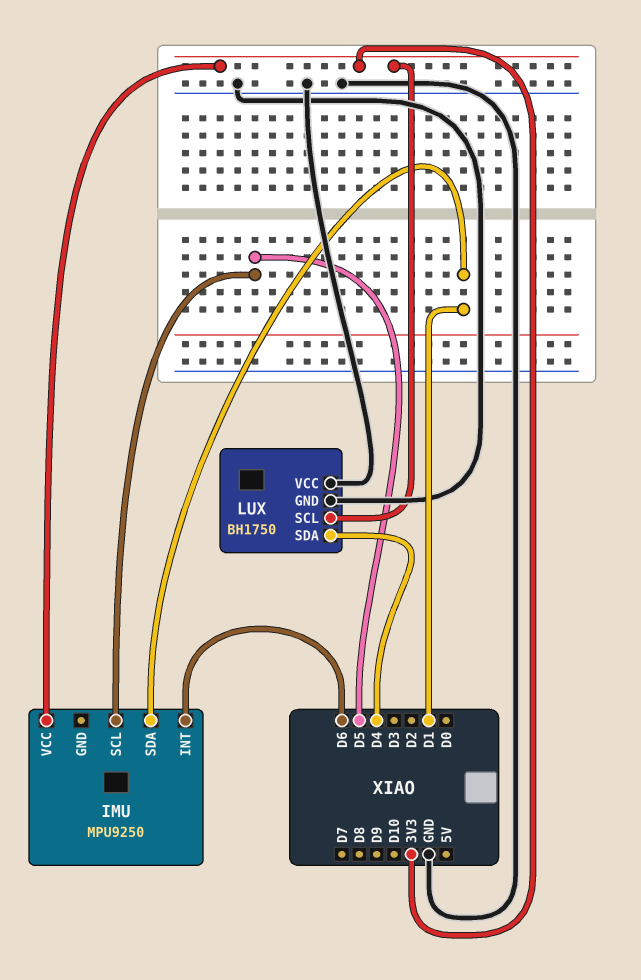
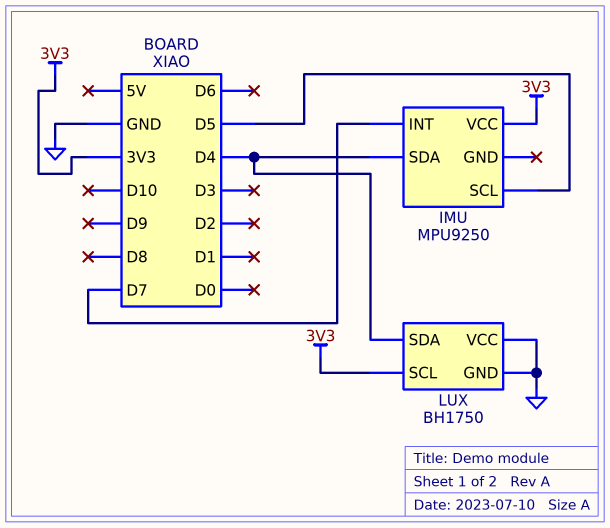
IMU pin INT: D6 -> D7
IMU pin SDA: D1 -> D4

